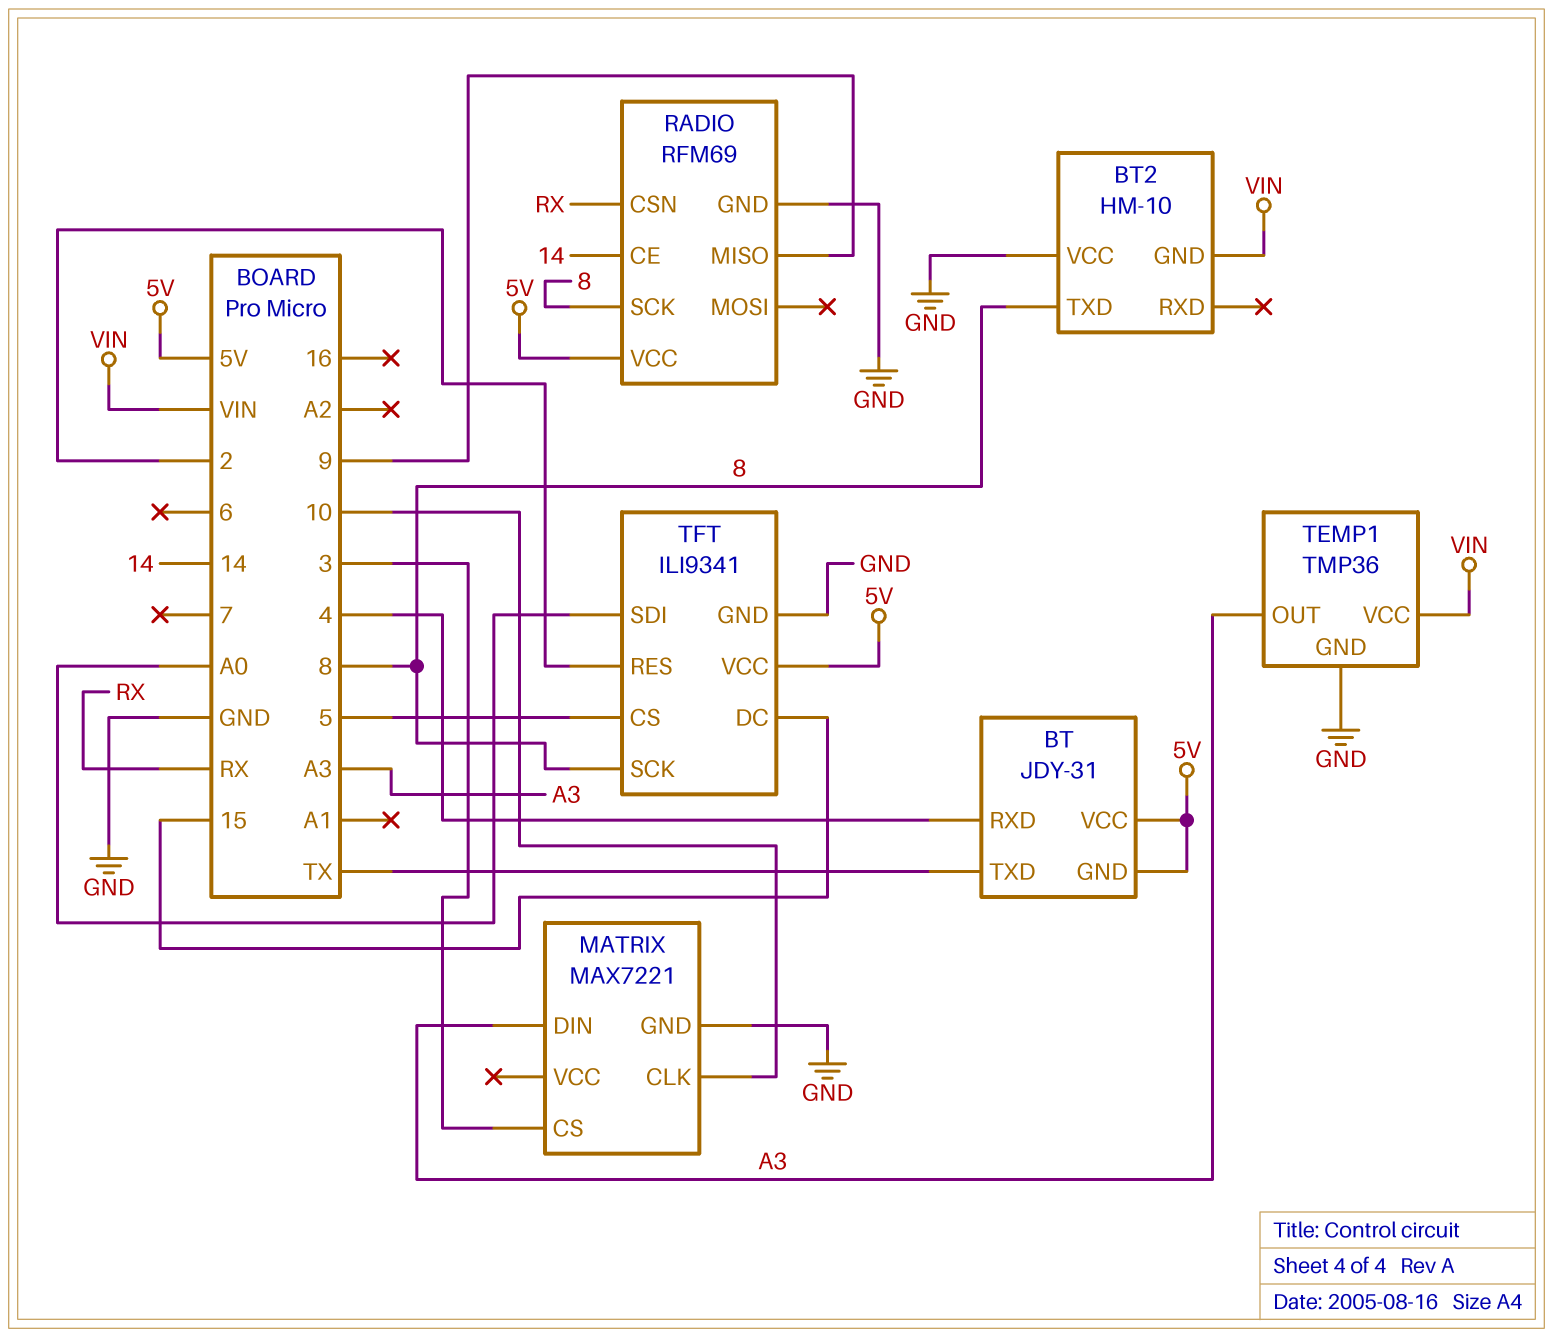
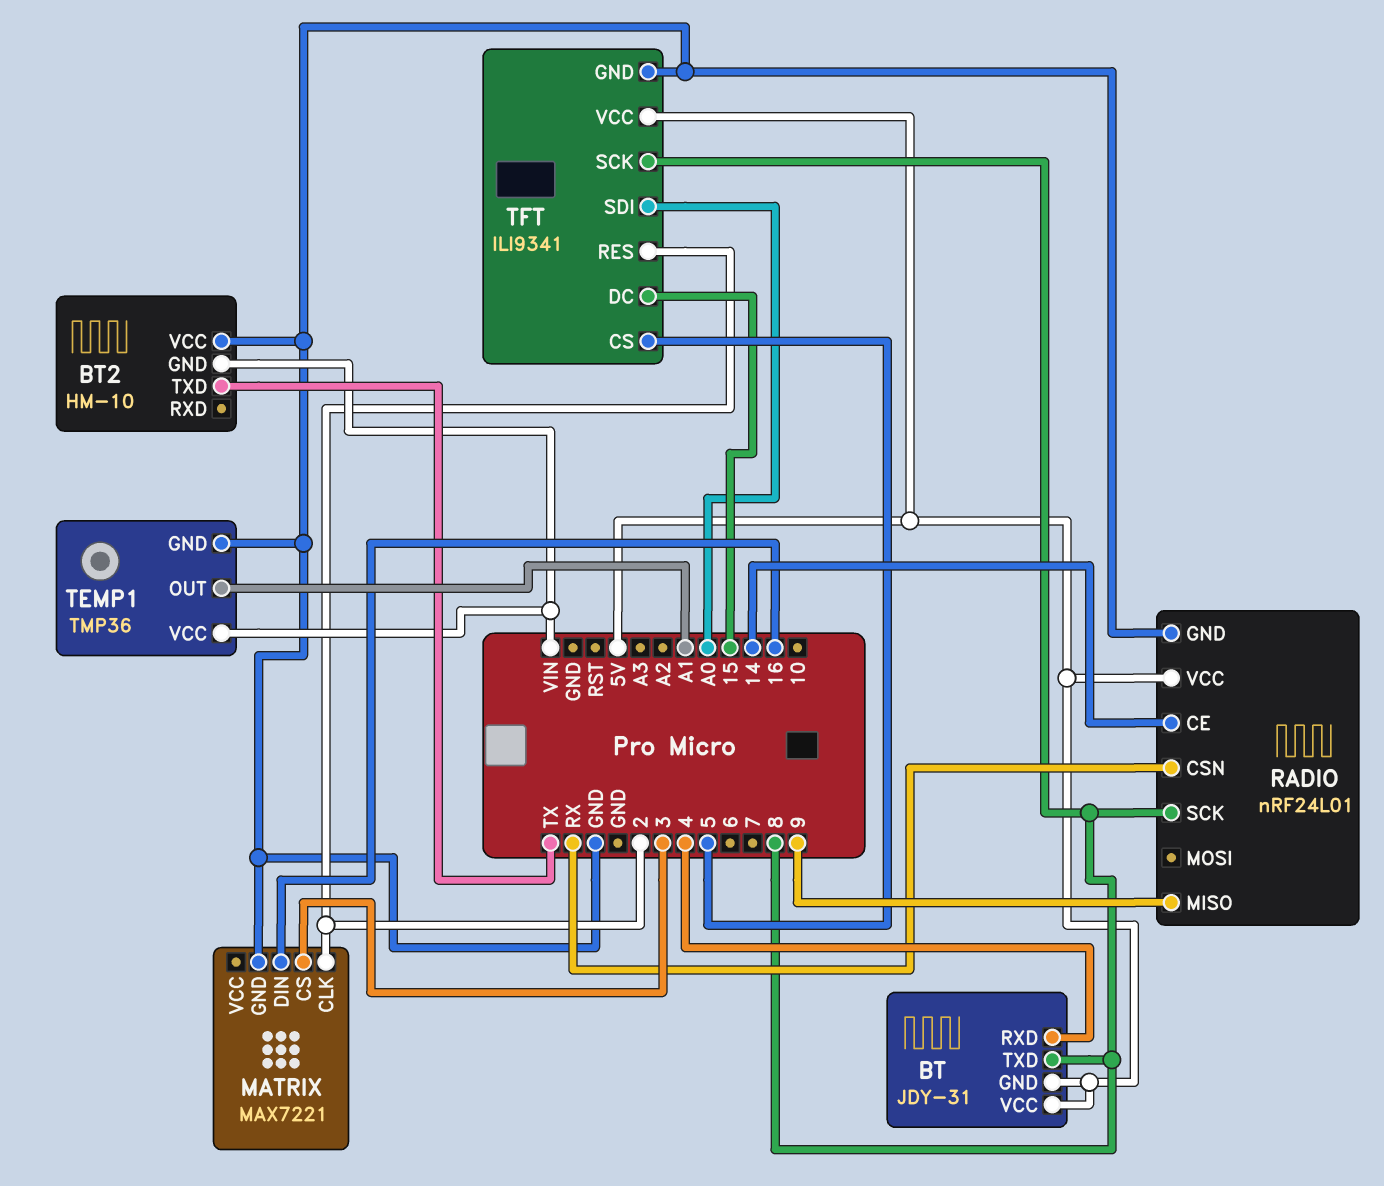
BT pin TXD: TX -> 8
BT2 pin TXD: 8 -> TX
MATRIX pin CLK: 10 -> 2
MATRIX pin DIN: A3 -> 16
RADIO: RFM69 -> nRF24L01
TEMP1 pin OUT: A3 -> A1

